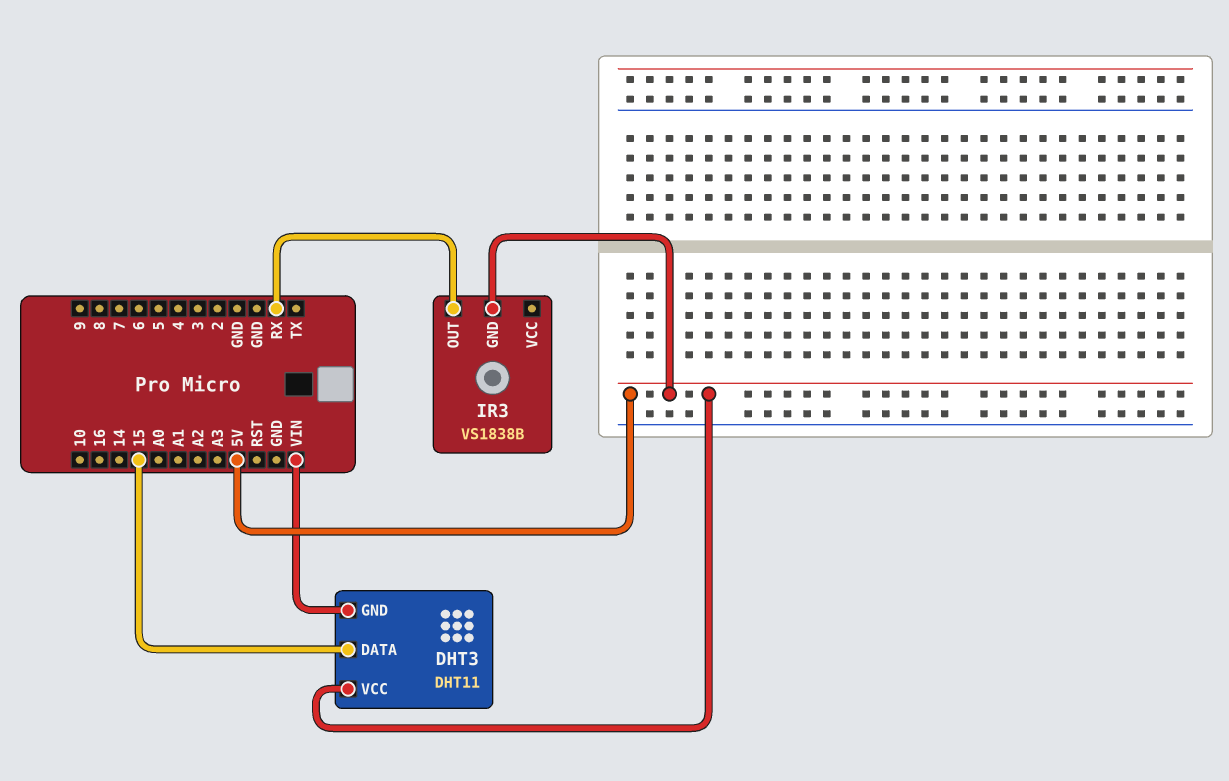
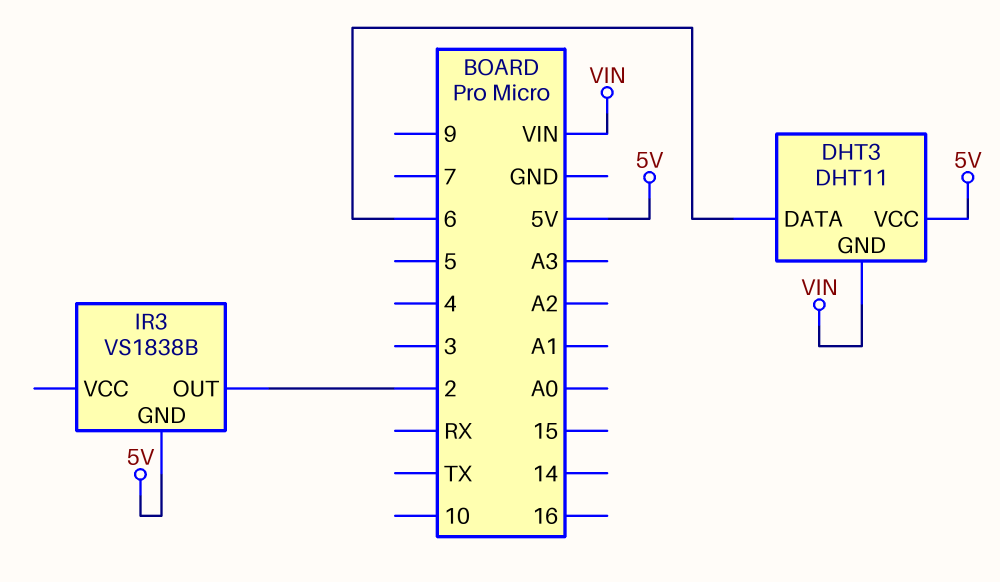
DHT3 pin DATA: 15 -> 6
IR3 pin OUT: RX -> 2

